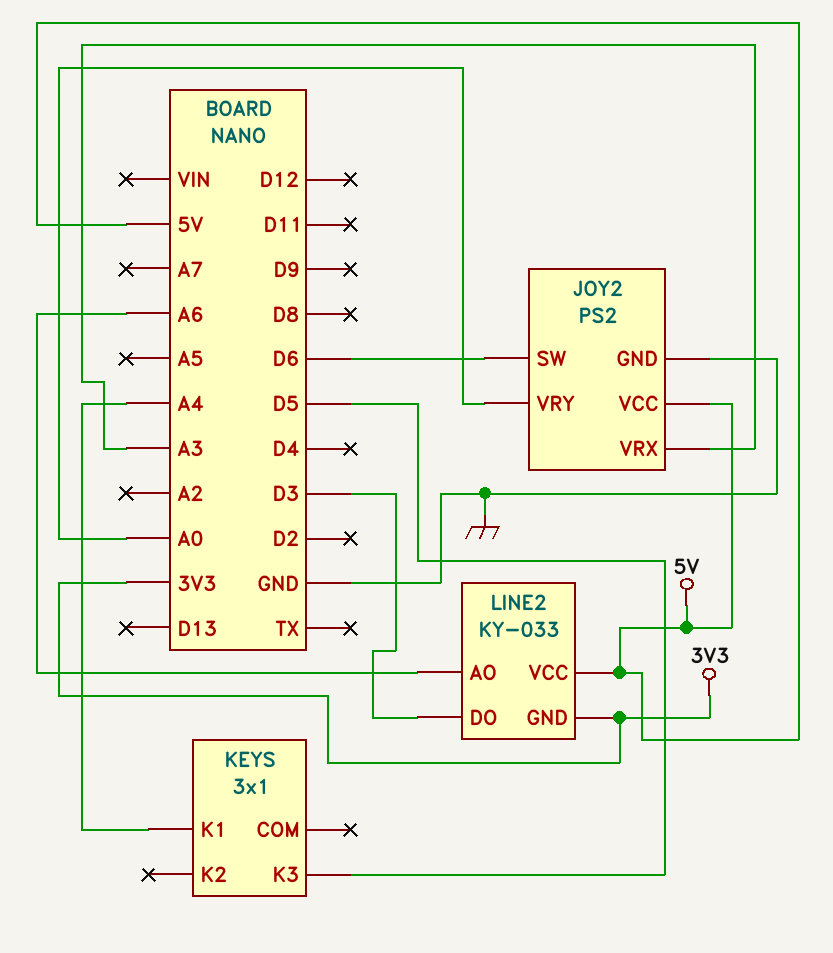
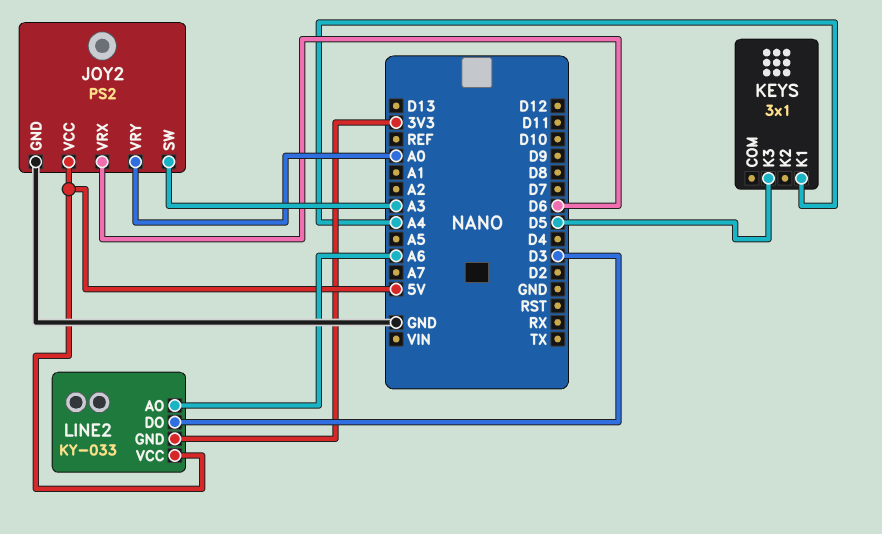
JOY2 pin SW: D6 -> A3
JOY2 pin VRX: A3 -> D6

